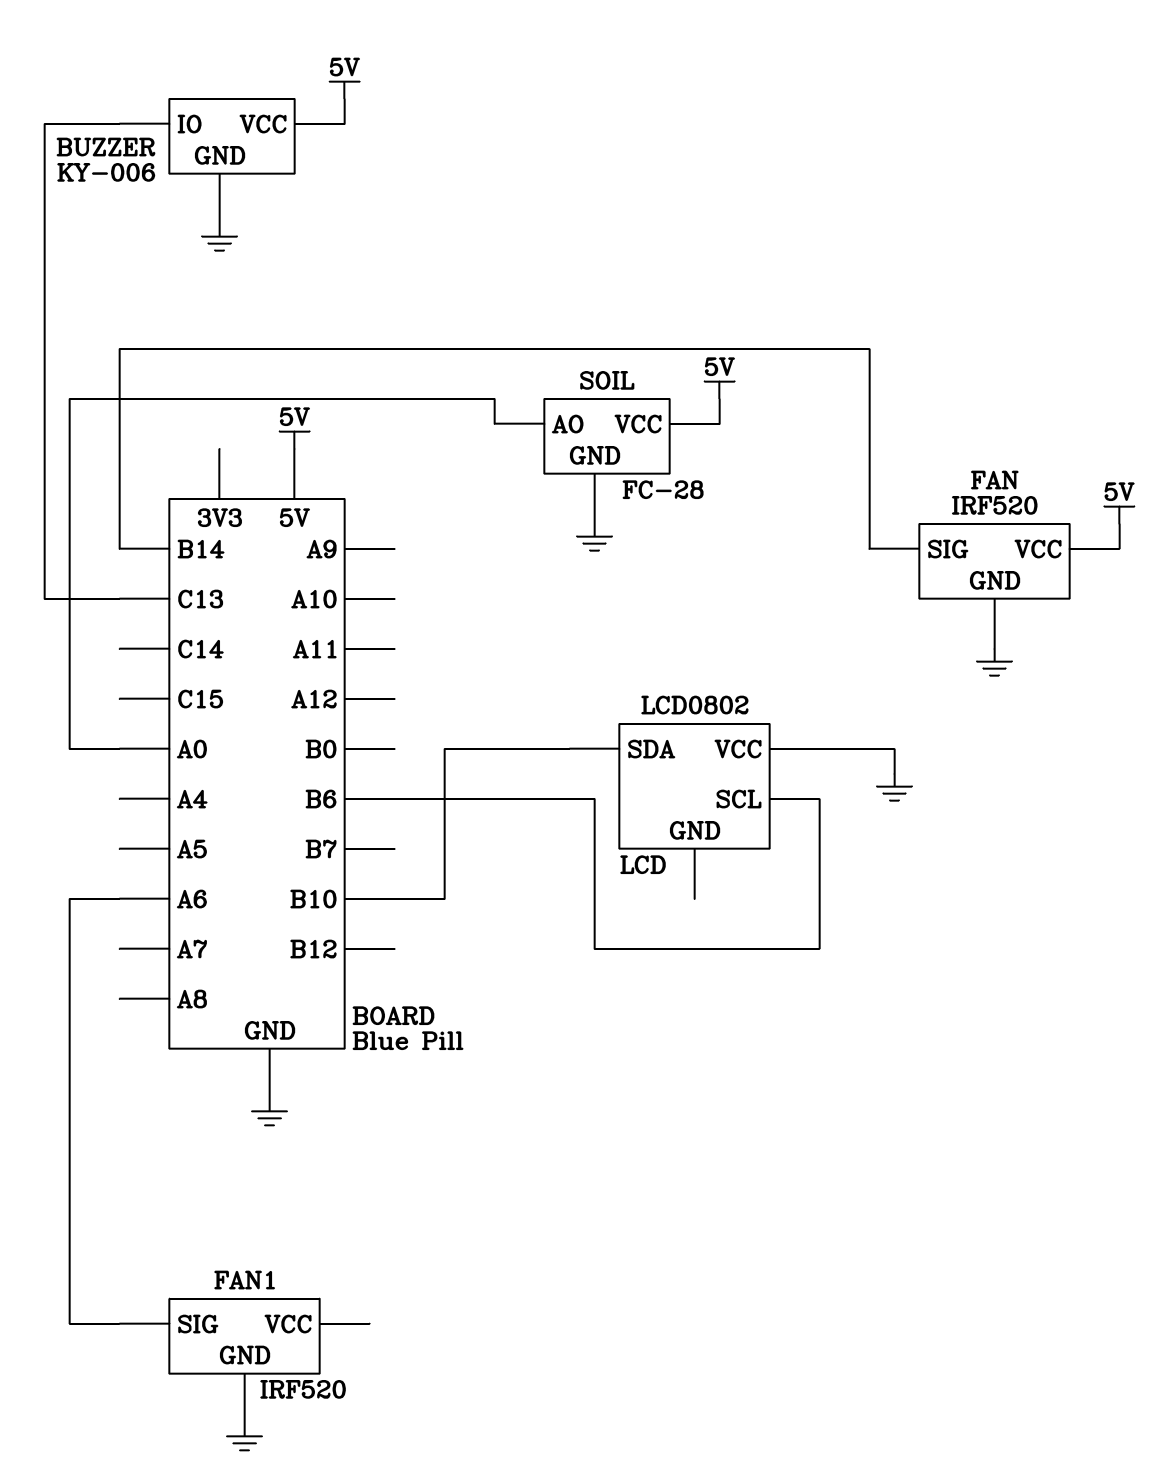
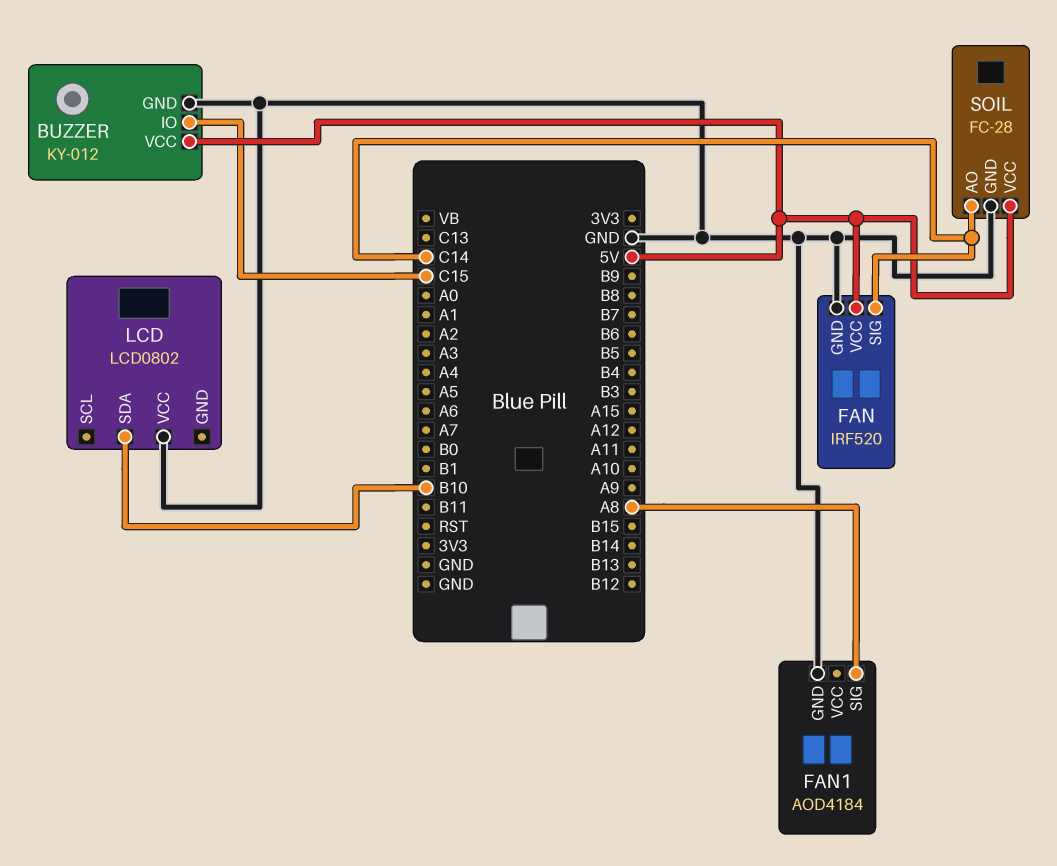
BUZZER: KY-006 -> KY-012
BUZZER pin IO: C13 -> C15
FAN pin SIG: B14 -> C14
FAN1: IRF520 -> AOD4184
FAN1 pin SIG: A6 -> A8
LCD pin SCL: B6 -> none
SOIL pin AO: A0 -> C14

